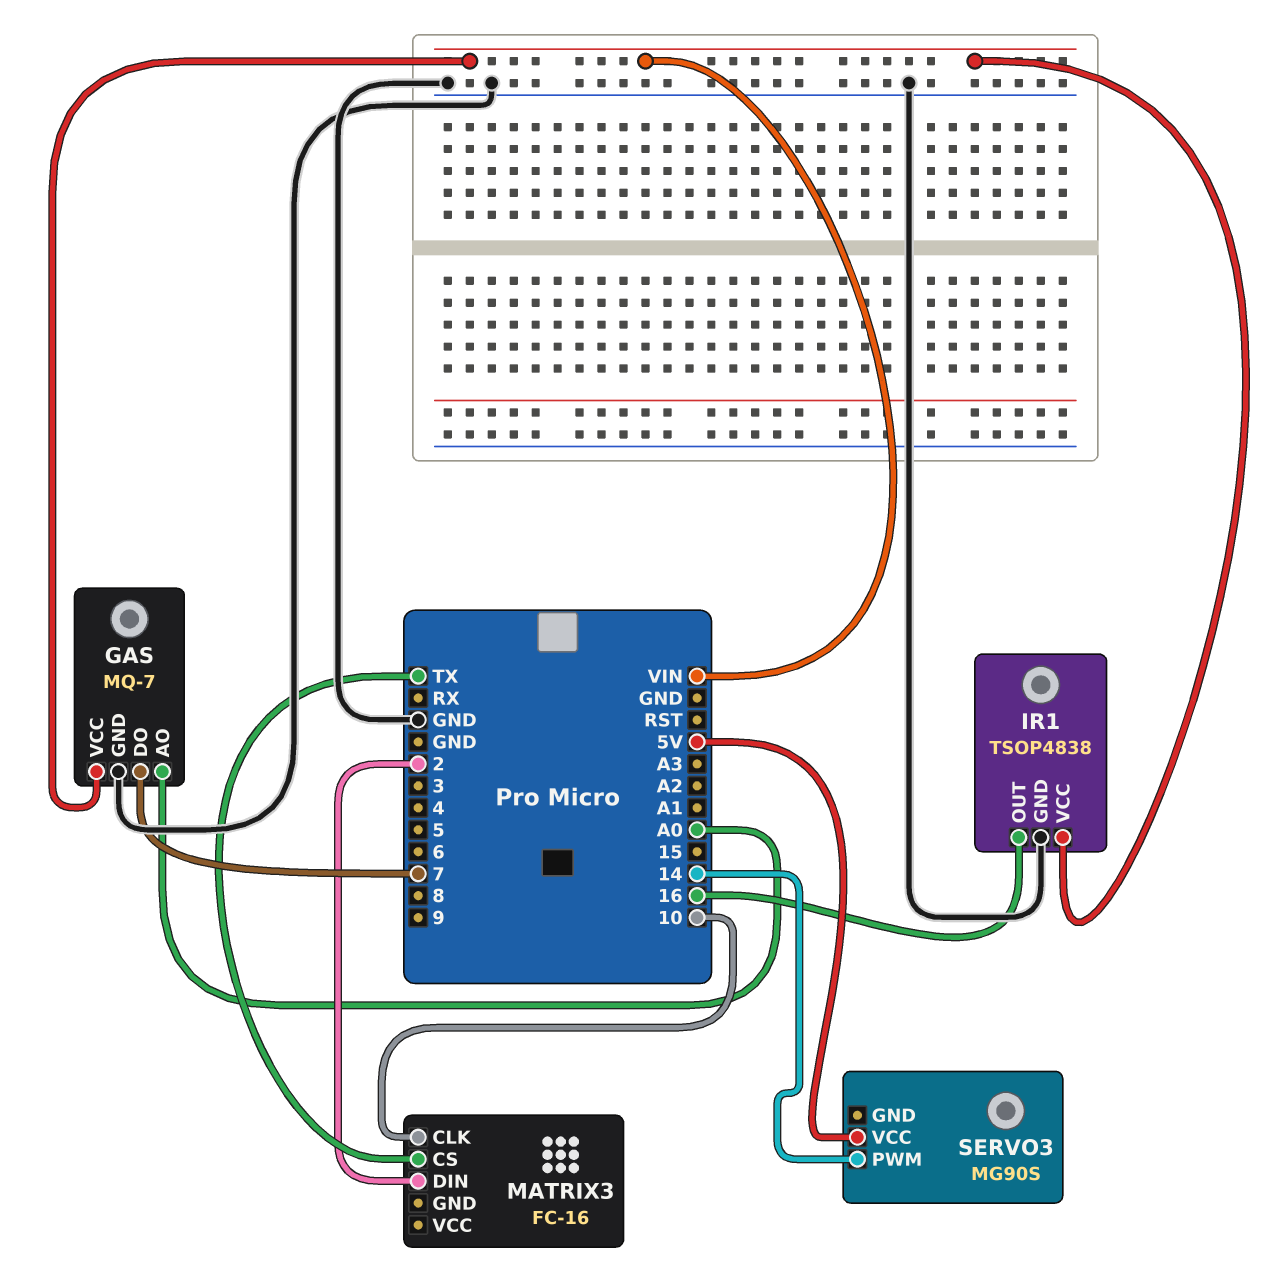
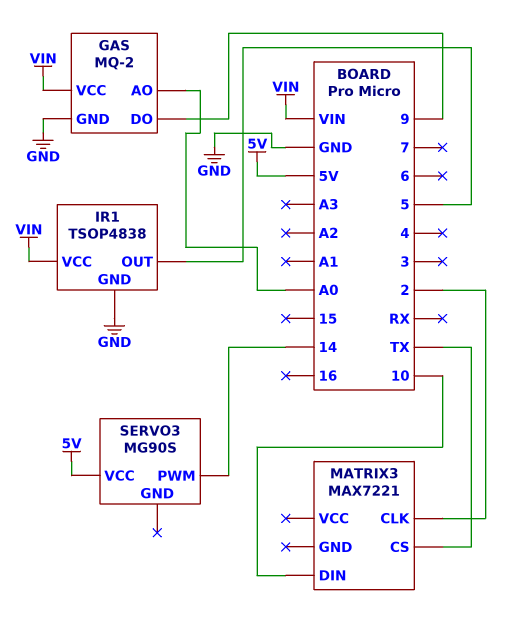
GAS: MQ-7 -> MQ-2
GAS pin DO: 7 -> 9
IR1 pin OUT: 16 -> 5
MATRIX3: FC-16 -> MAX7221
MATRIX3 pin CLK: 10 -> 2
MATRIX3 pin DIN: 2 -> 10

